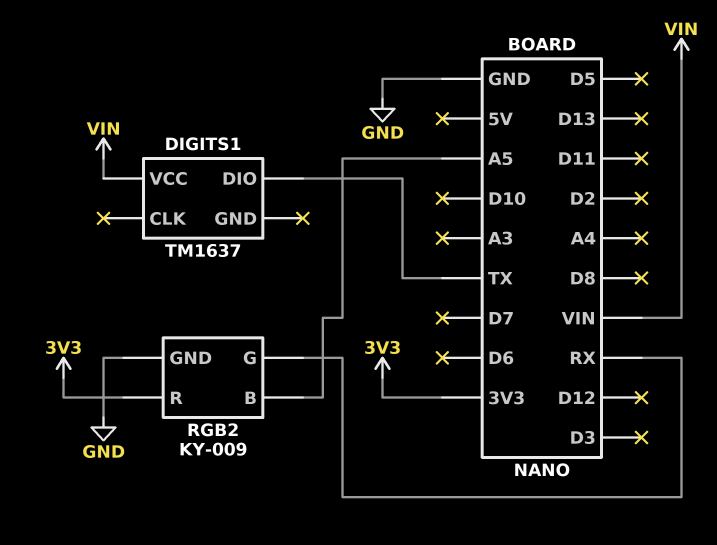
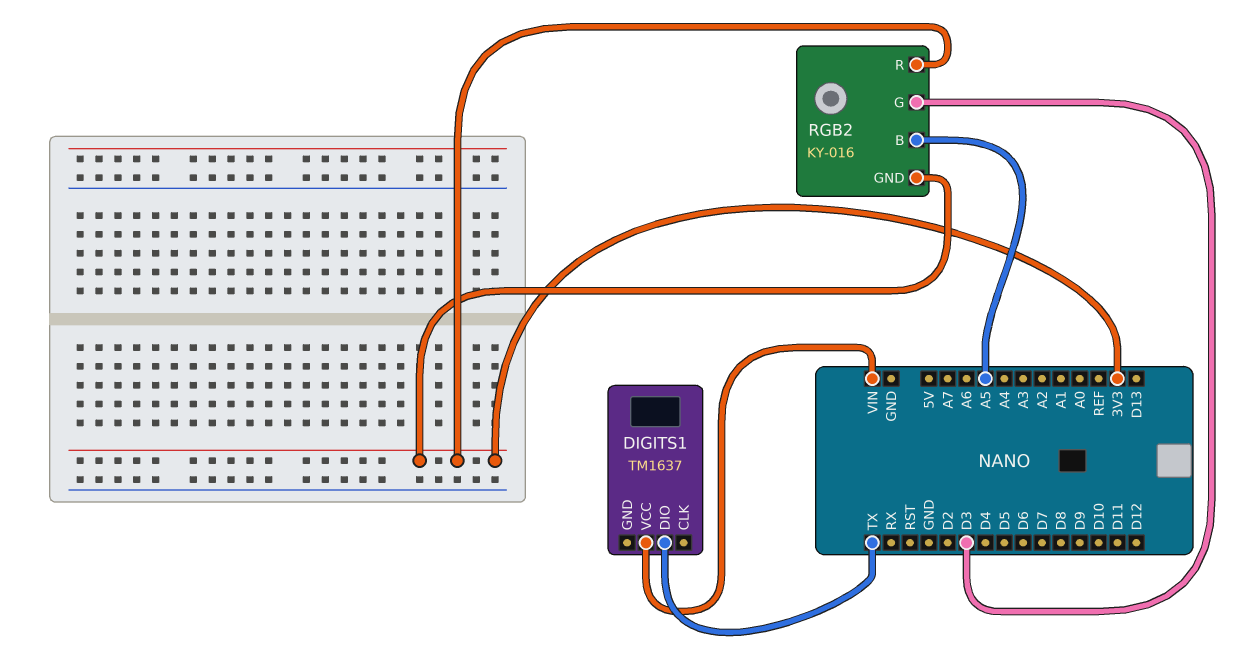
RGB2: KY-009 -> KY-016
RGB2 pin G: RX -> D3
RGB2 pin GND: GND -> 3V3

